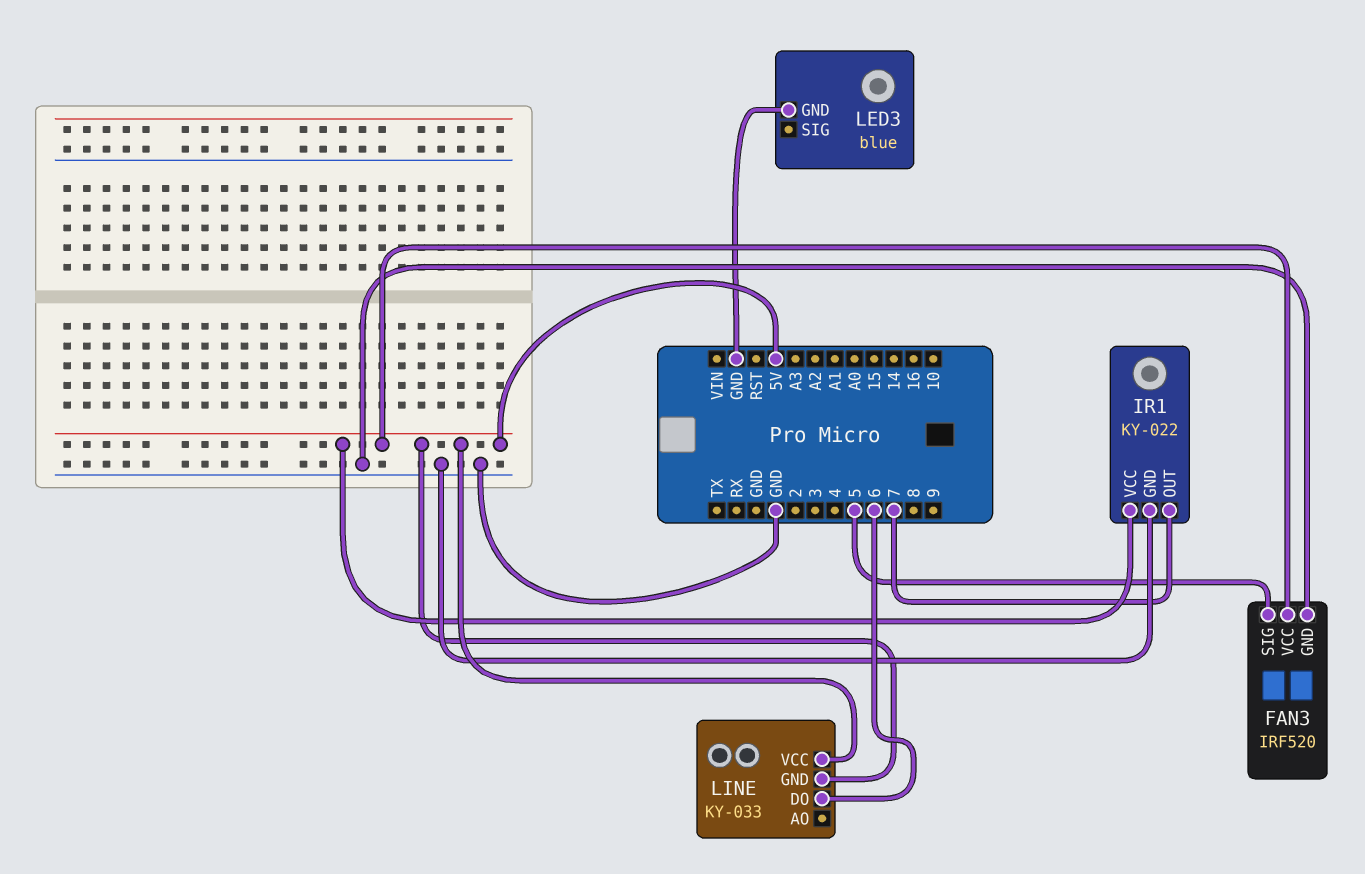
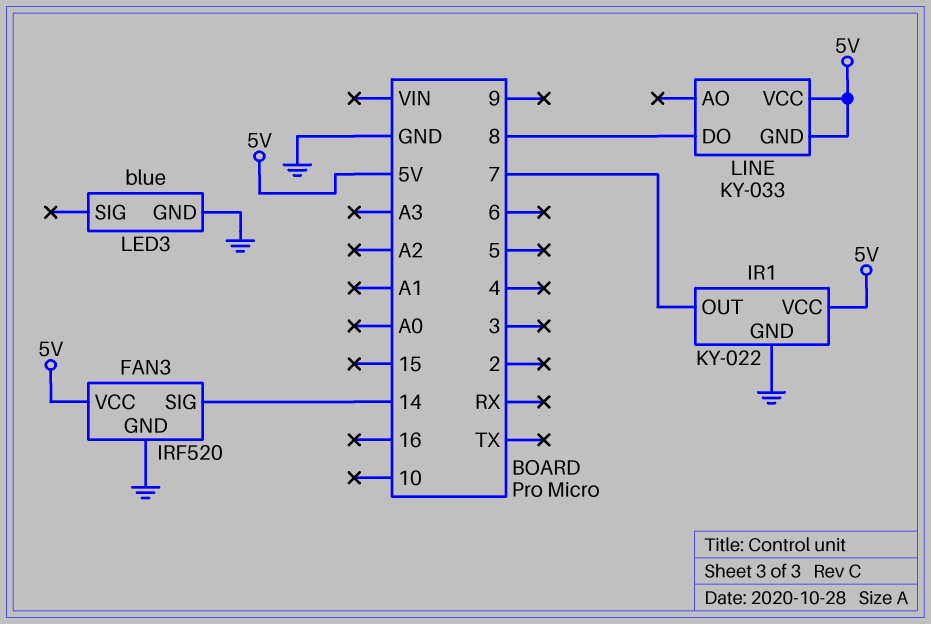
FAN3 pin SIG: 5 -> 14
LINE pin DO: 6 -> 8

